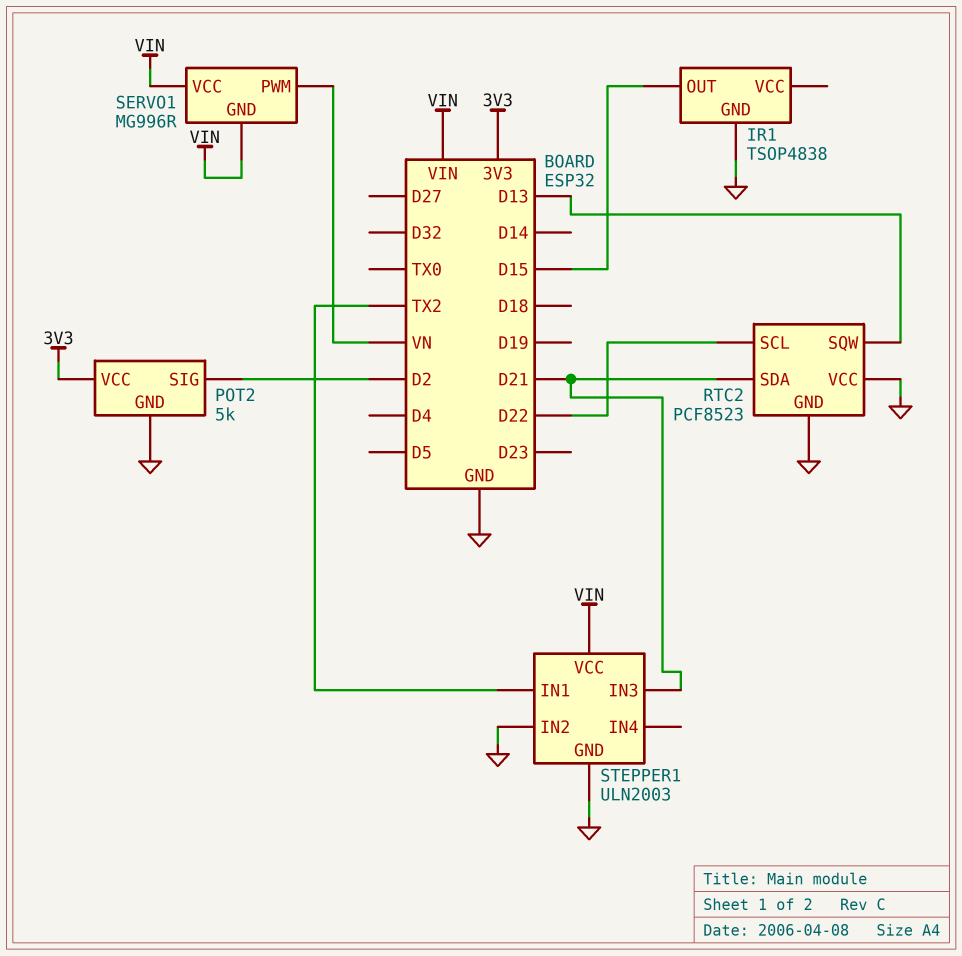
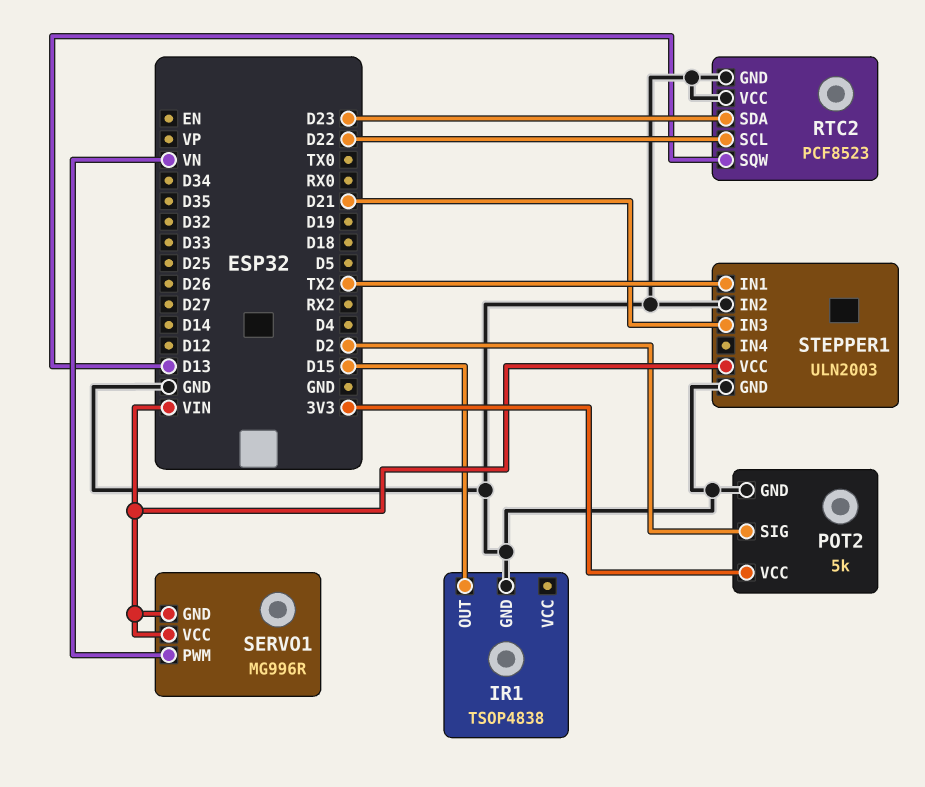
RTC2 pin SDA: D21 -> D23

